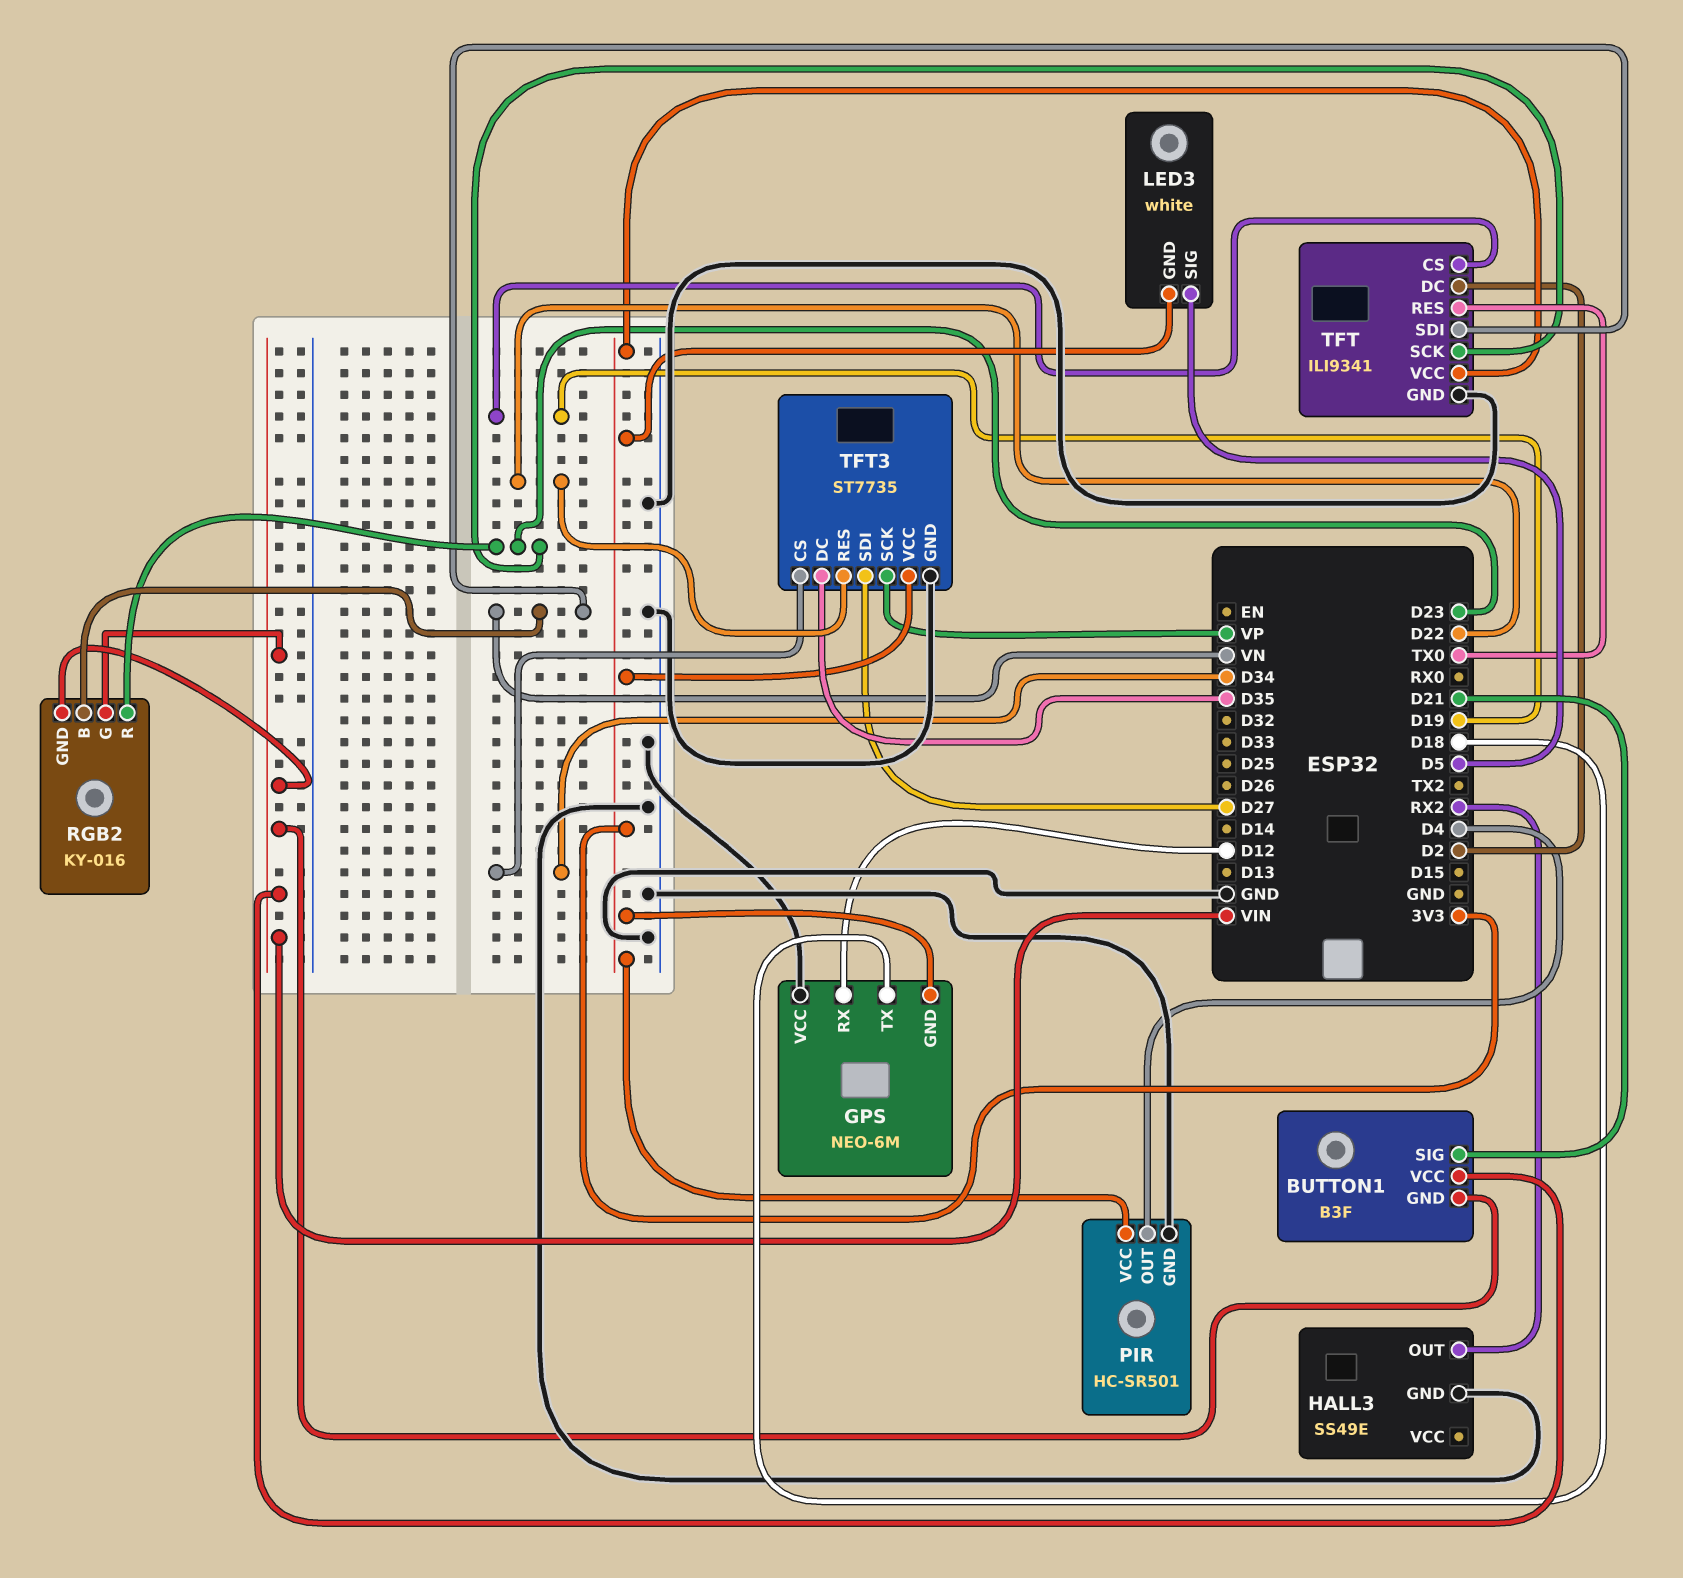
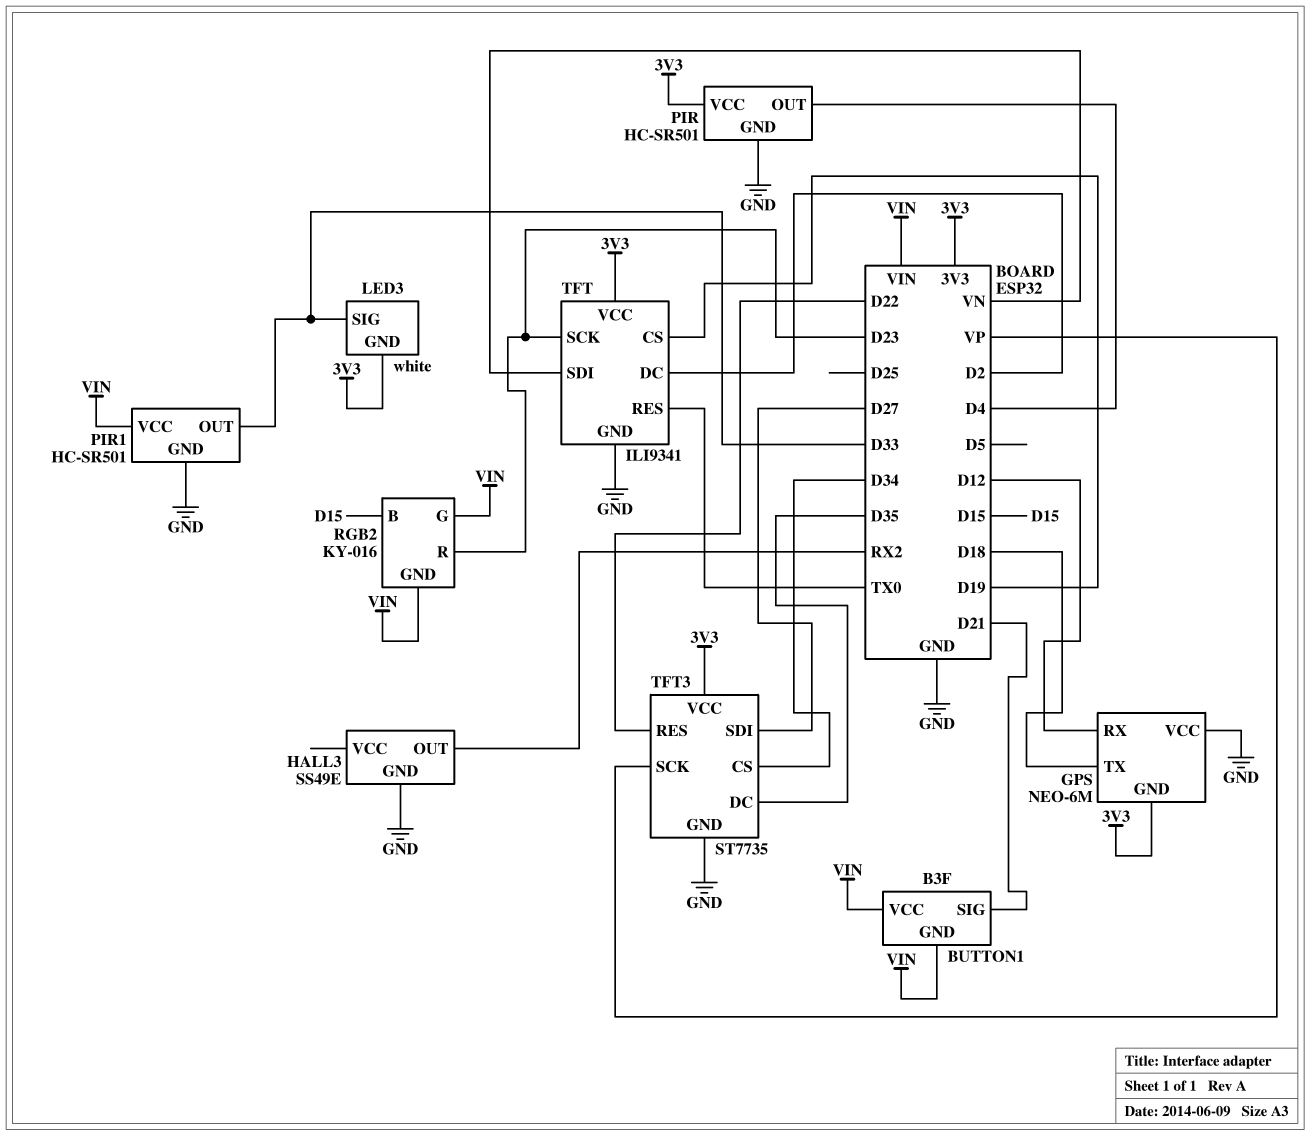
LED3 pin SIG: D5 -> D33
PIR1: none -> HC-SR501
PIR1 pin GND: none -> GND
PIR1 pin OUT: none -> D33
PIR1 pin VCC: none -> VIN
RGB2 pin B: VN -> D15

